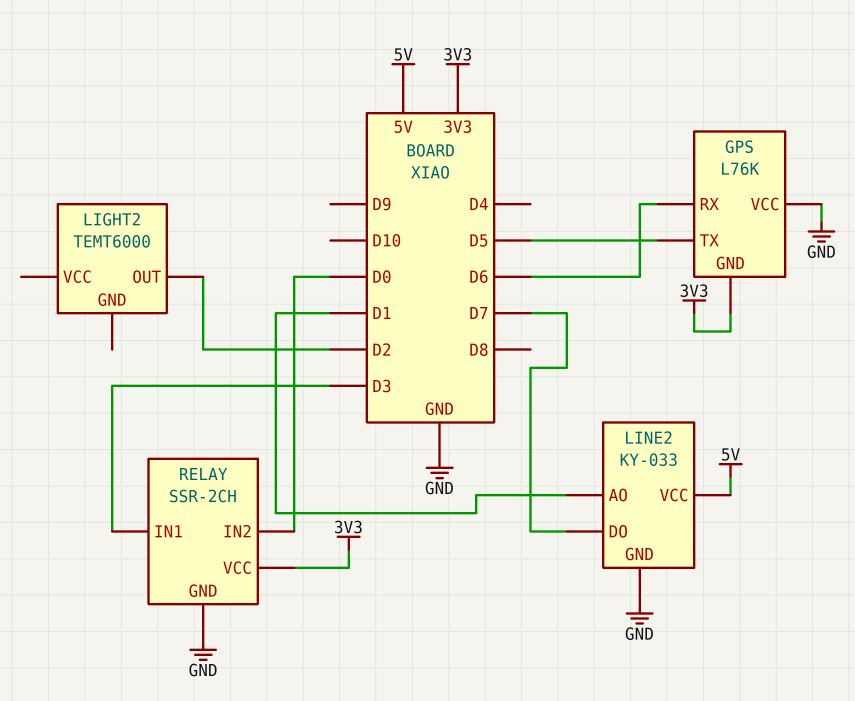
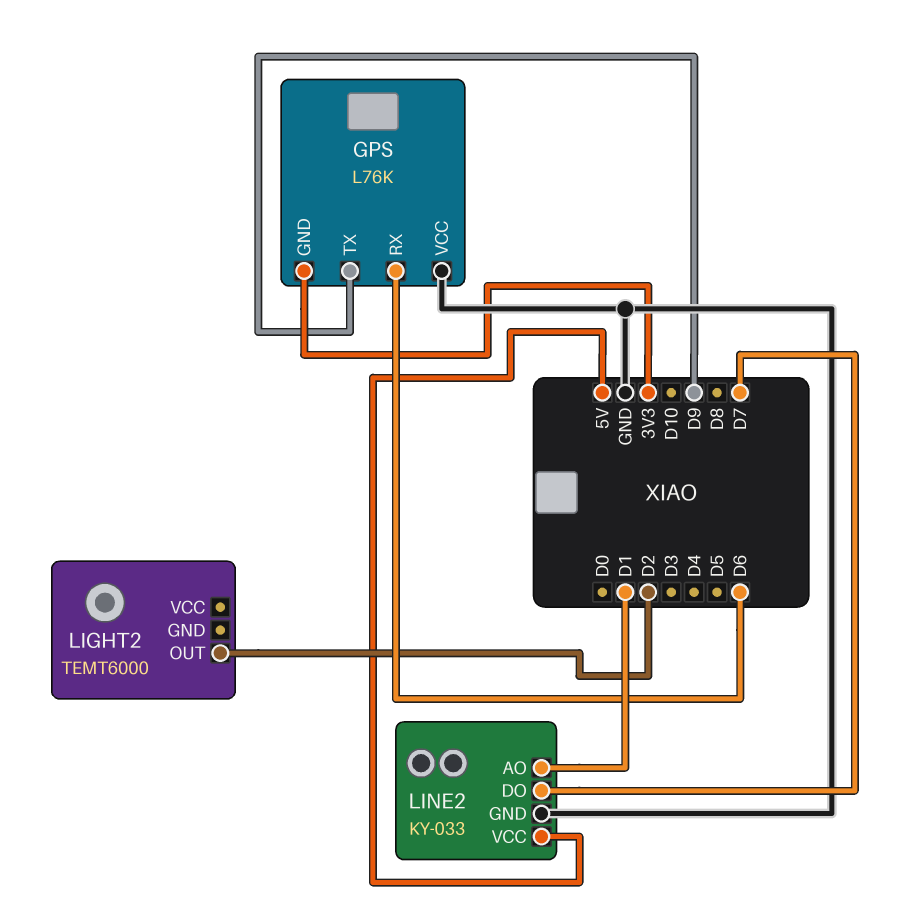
GPS pin TX: D5 -> D9
RELAY: SSR-2CH -> none
RELAY pin GND: GND -> none
RELAY pin IN1: D3 -> none
RELAY pin IN2: D0 -> none
RELAY pin VCC: 3V3 -> none

